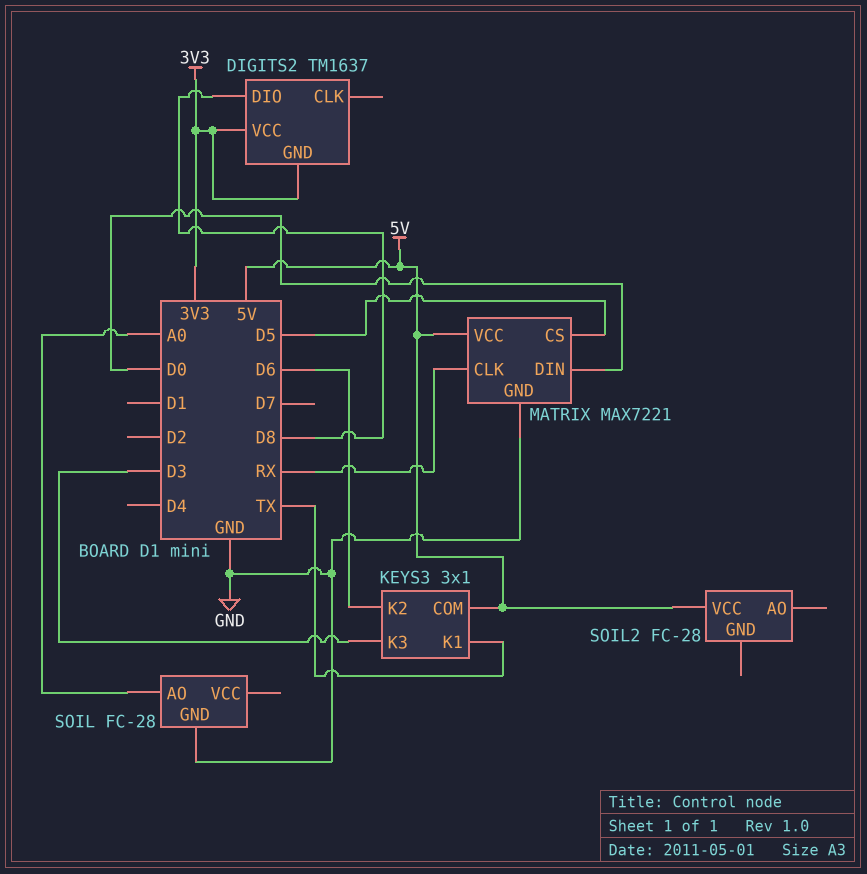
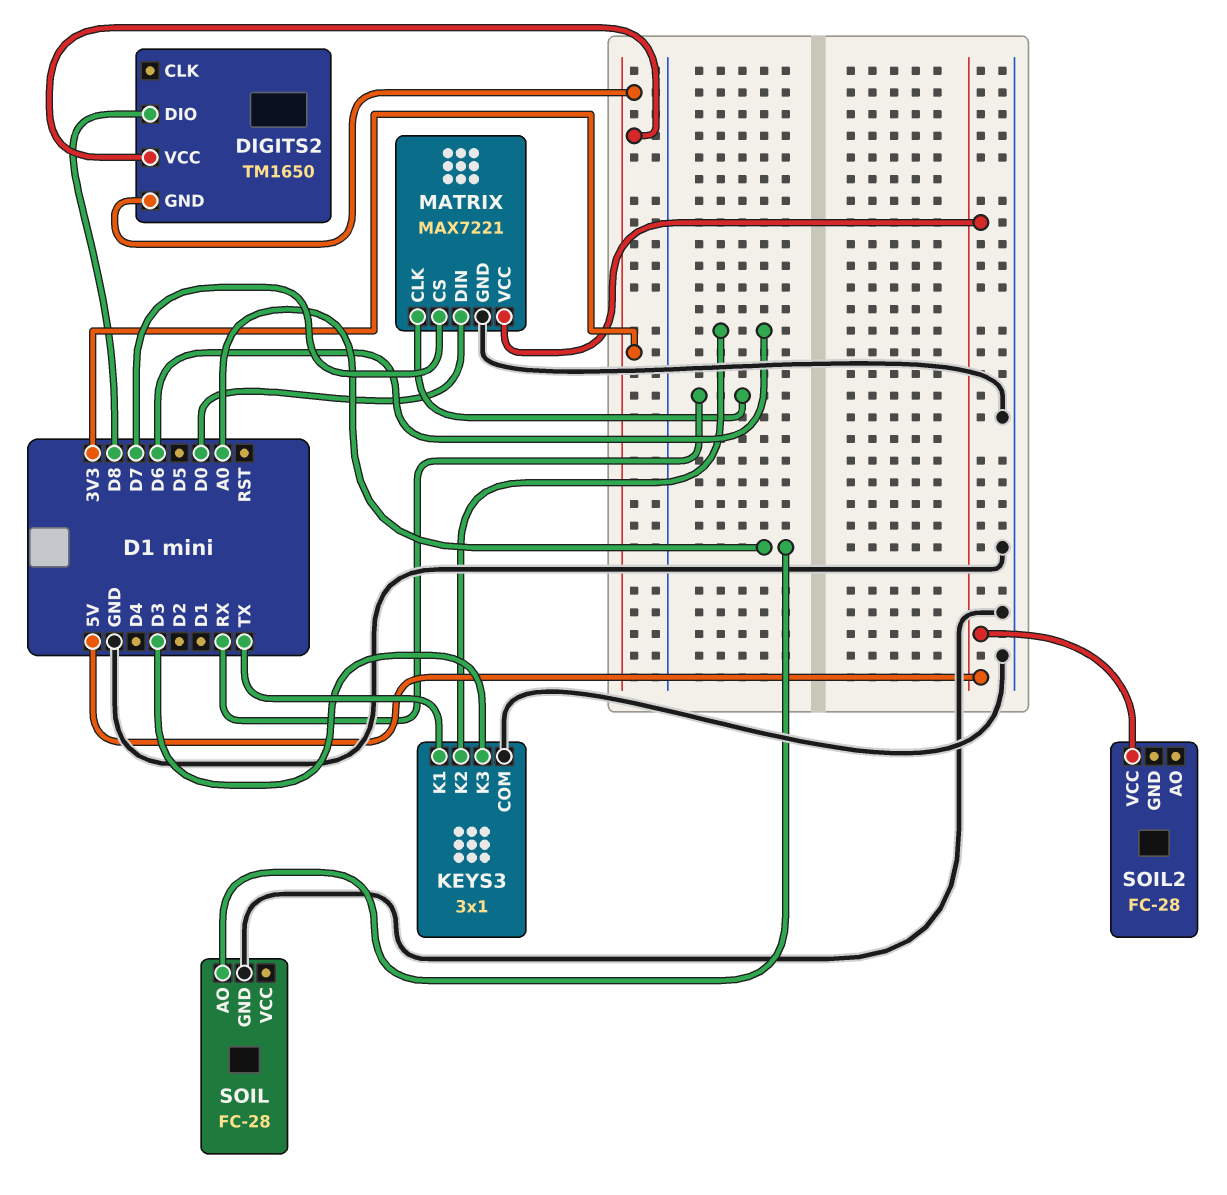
DIGITS2: TM1637 -> TM1650
KEYS3 pin COM: 5V -> GND
MATRIX pin CS: D5 -> D7

